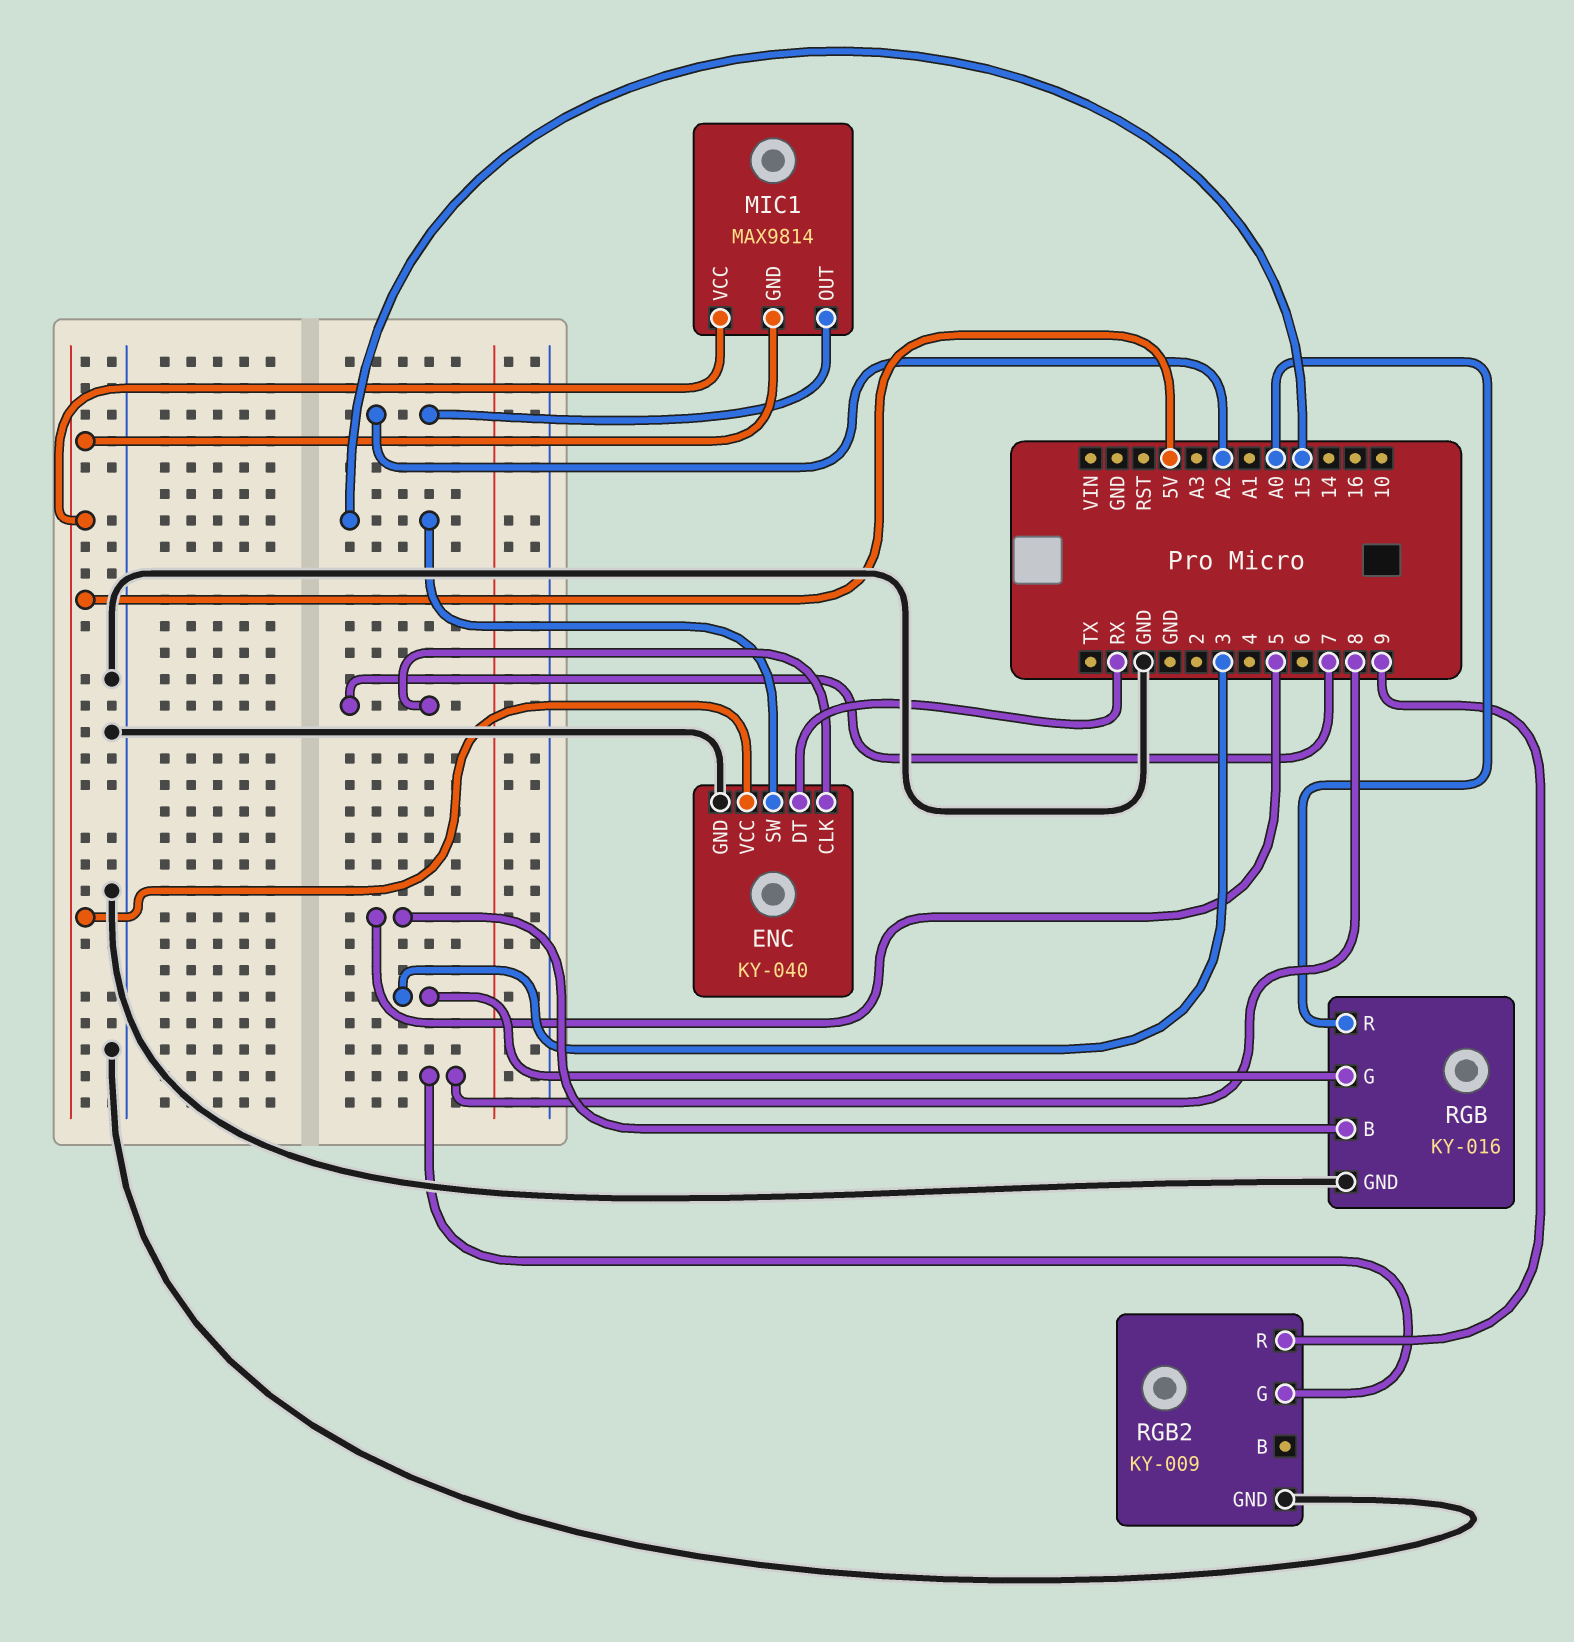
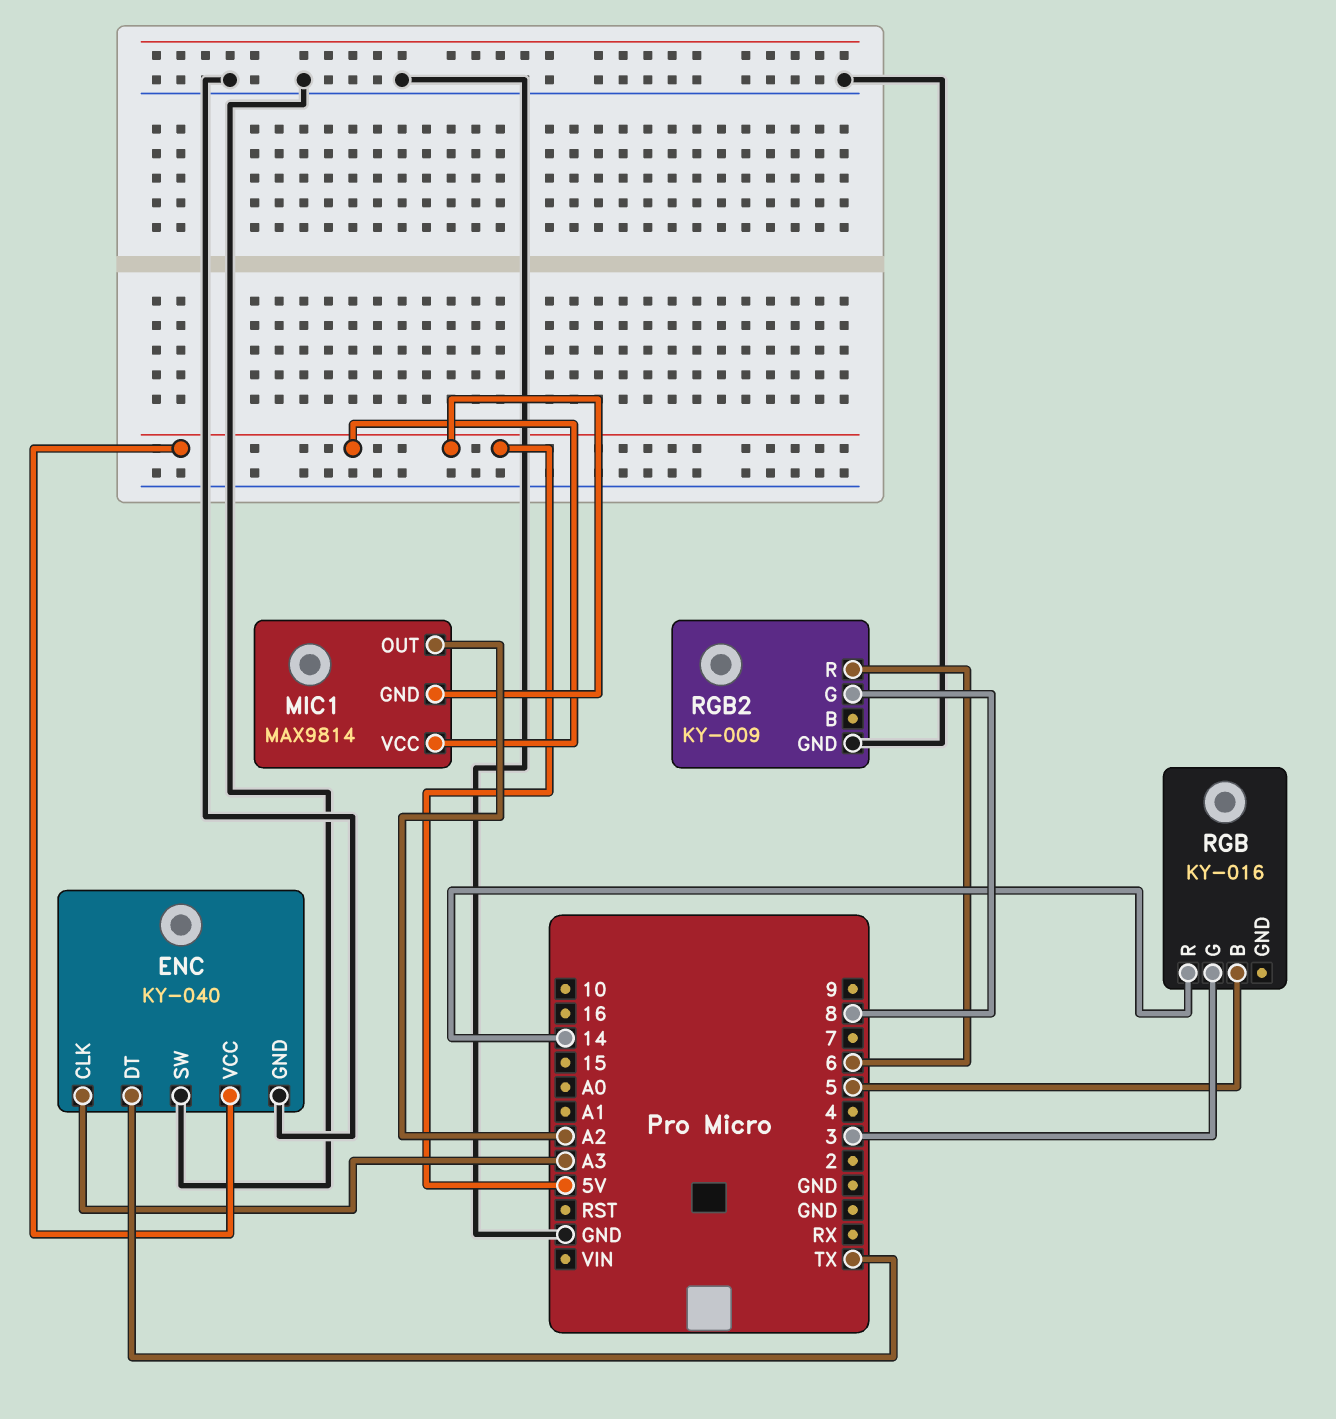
ENC pin CLK: 7 -> A3
ENC pin DT: RX -> TX
ENC pin SW: 15 -> GND
RGB pin GND: GND -> none
RGB pin R: A0 -> 14
RGB2 pin R: 9 -> 6

